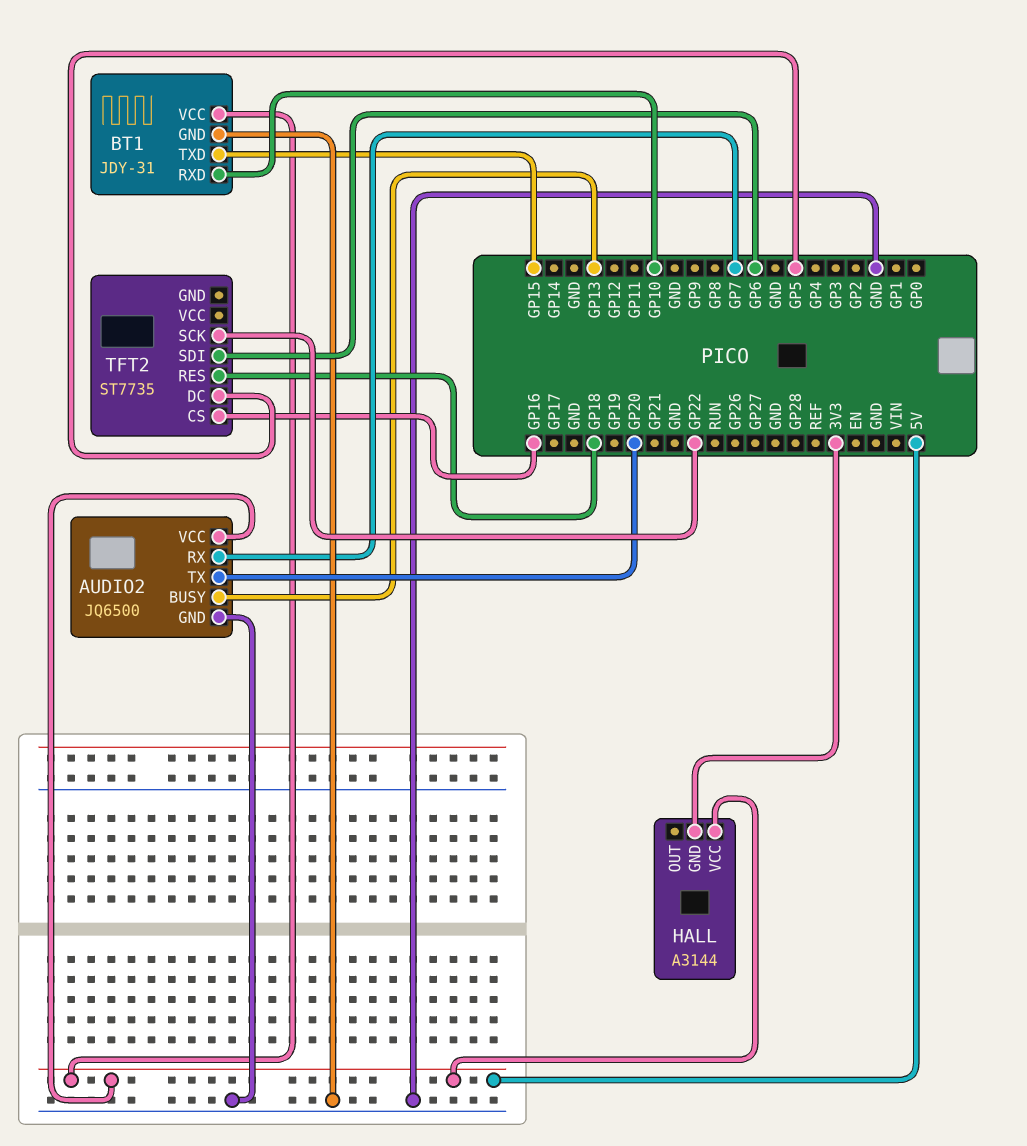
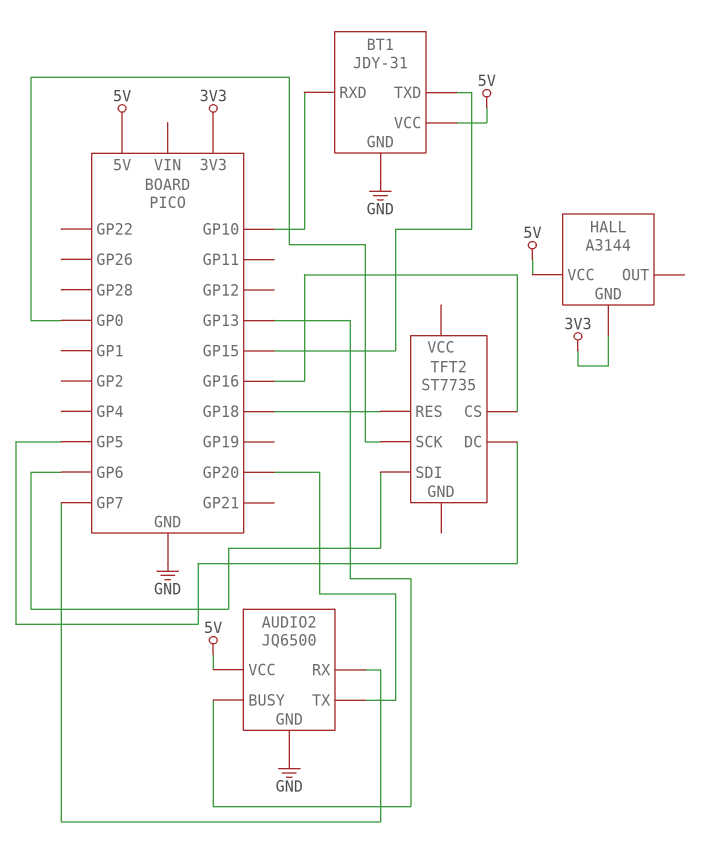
TFT2 pin SCK: GP22 -> GP0

